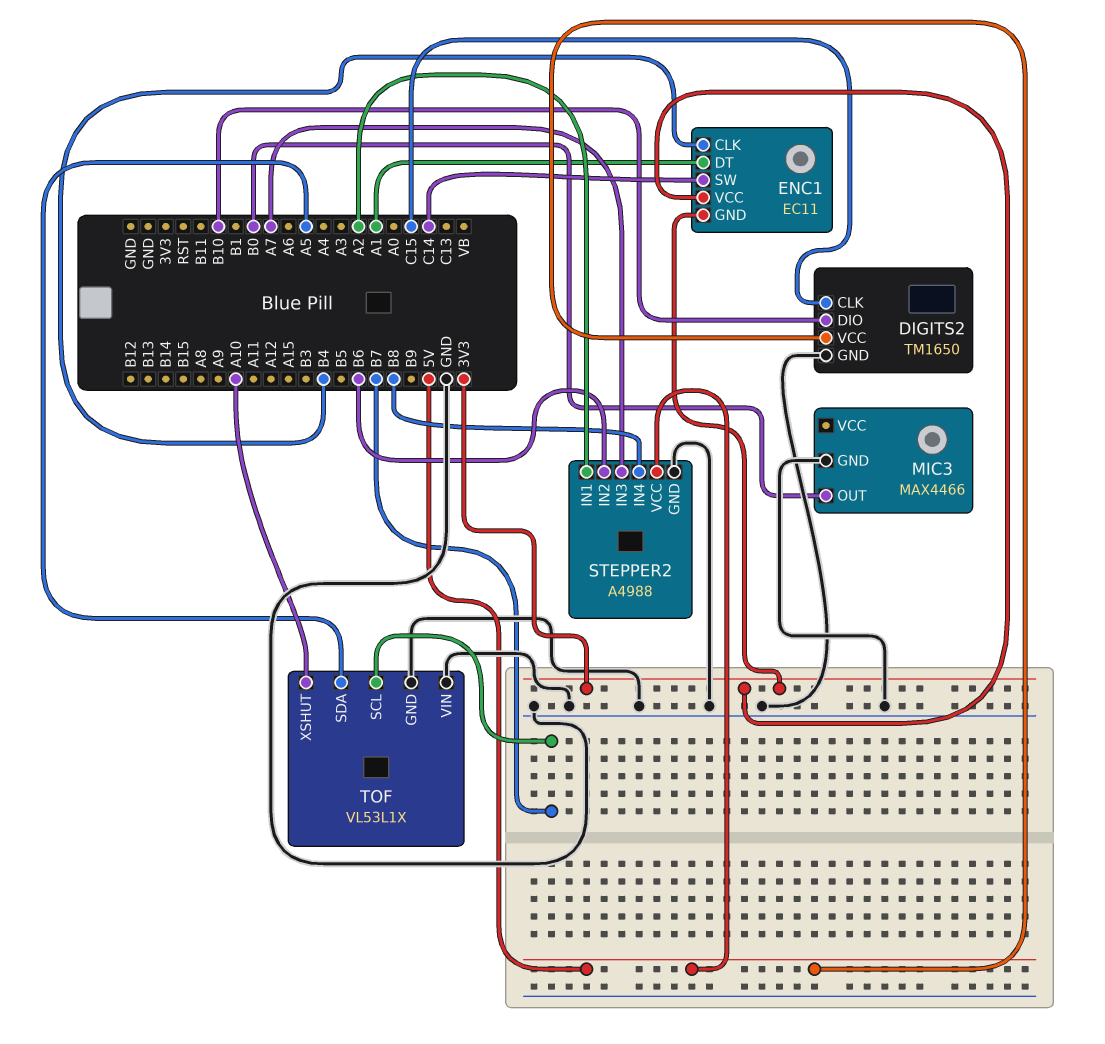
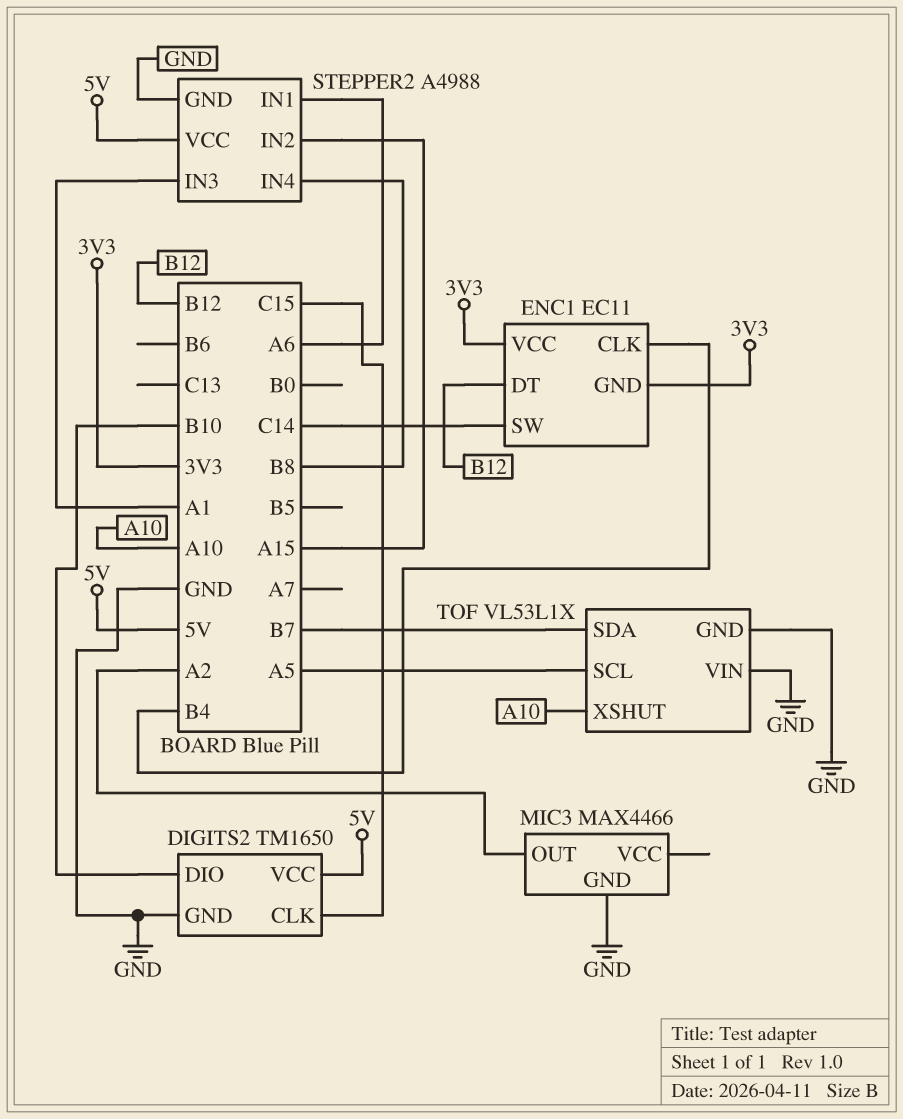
ENC1 pin DT: A1 -> B12
MIC3 pin OUT: B0 -> A2
STEPPER2 pin IN1: A2 -> A6
STEPPER2 pin IN2: B6 -> A15
STEPPER2 pin IN3: A7 -> A1
TOF pin SCL: B7 -> A5
TOF pin SDA: A5 -> B7

